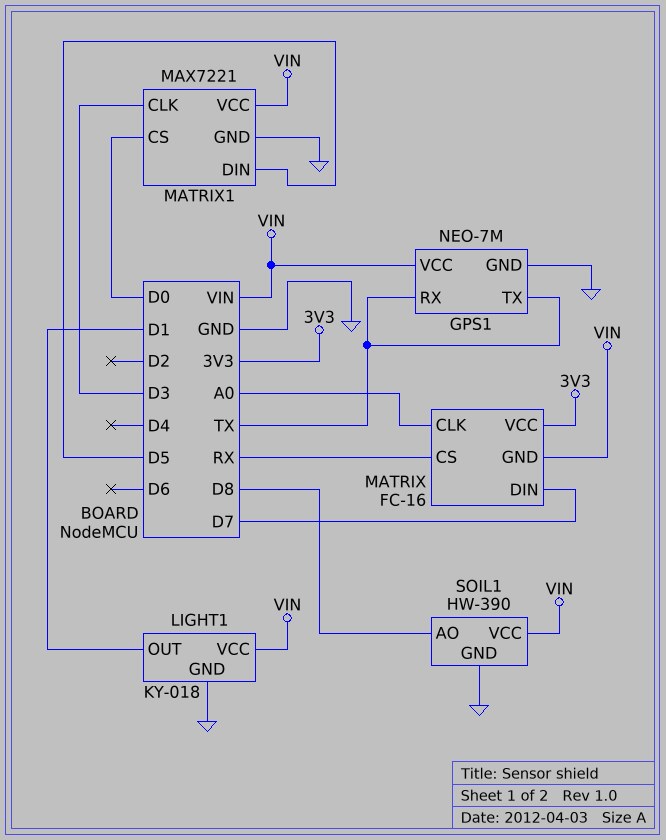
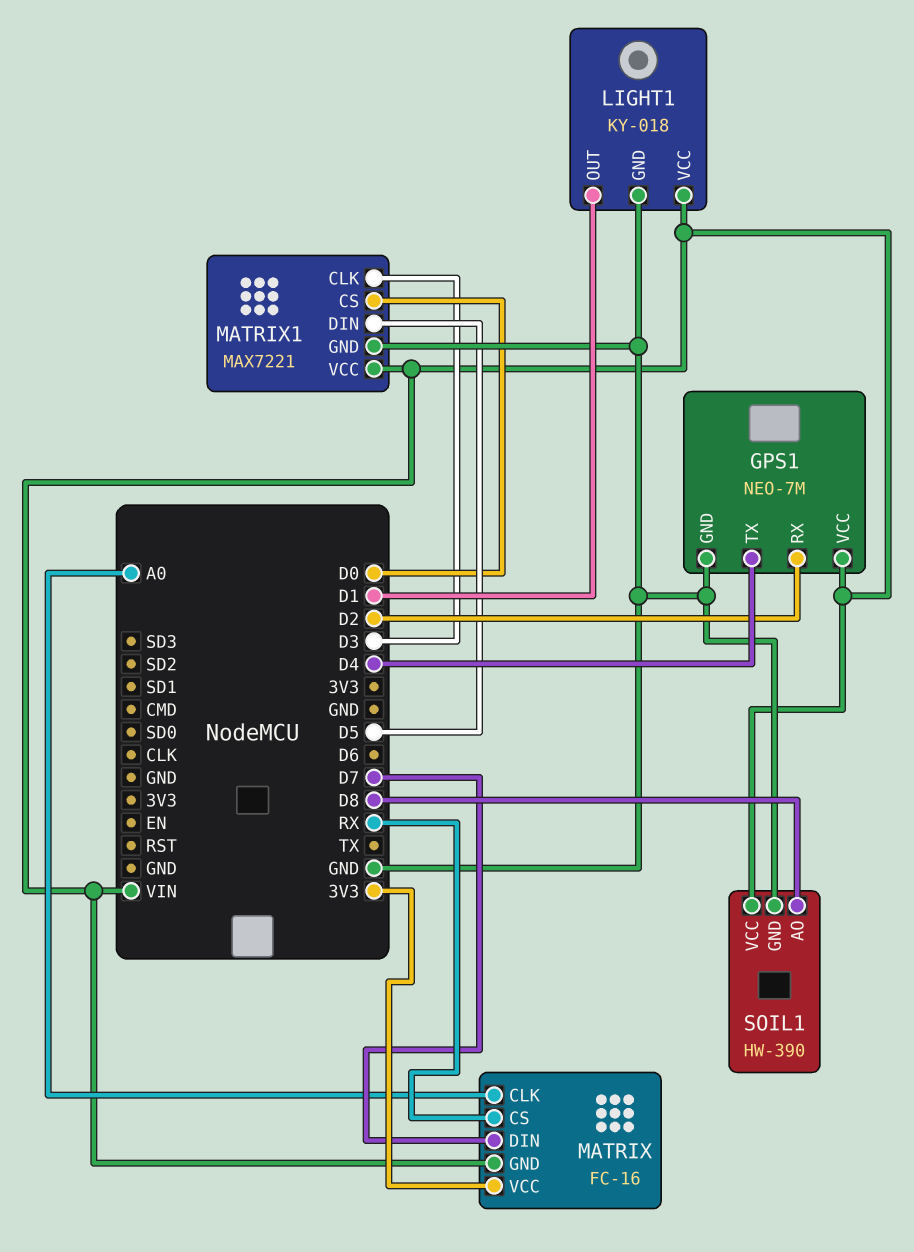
GPS1 pin RX: TX -> D2
GPS1 pin TX: TX -> D4

